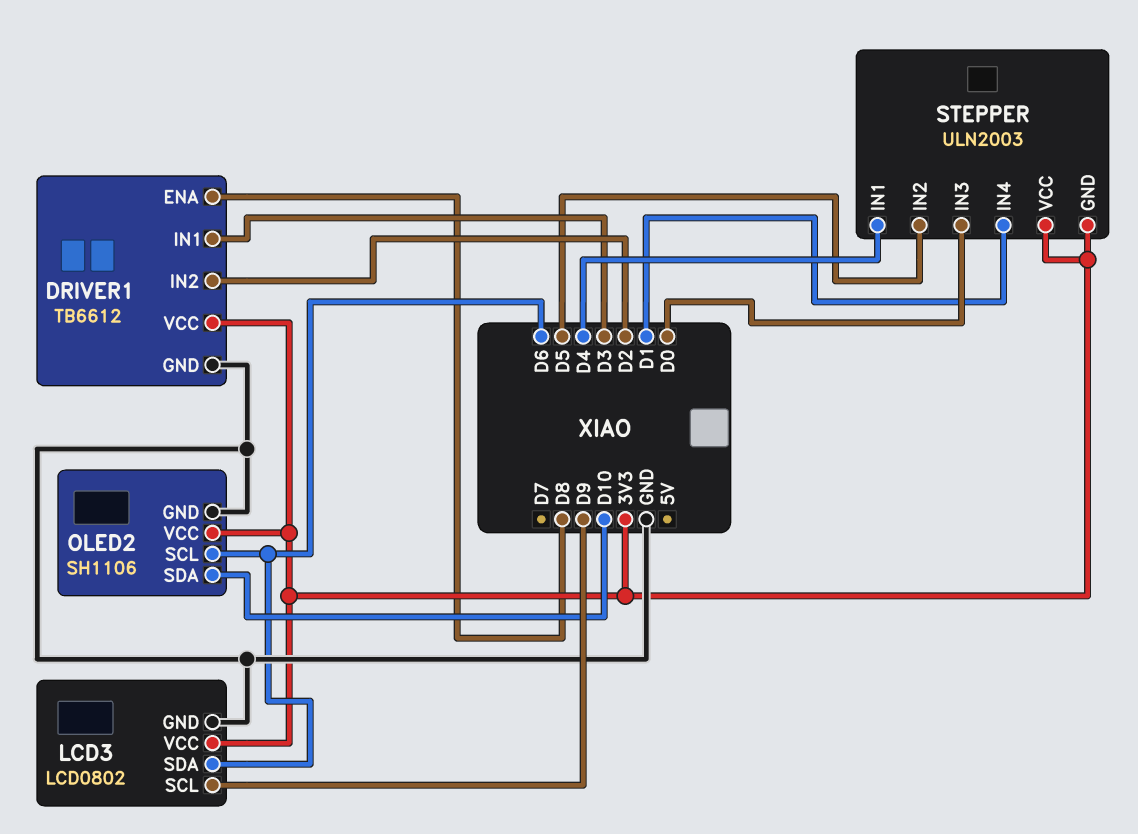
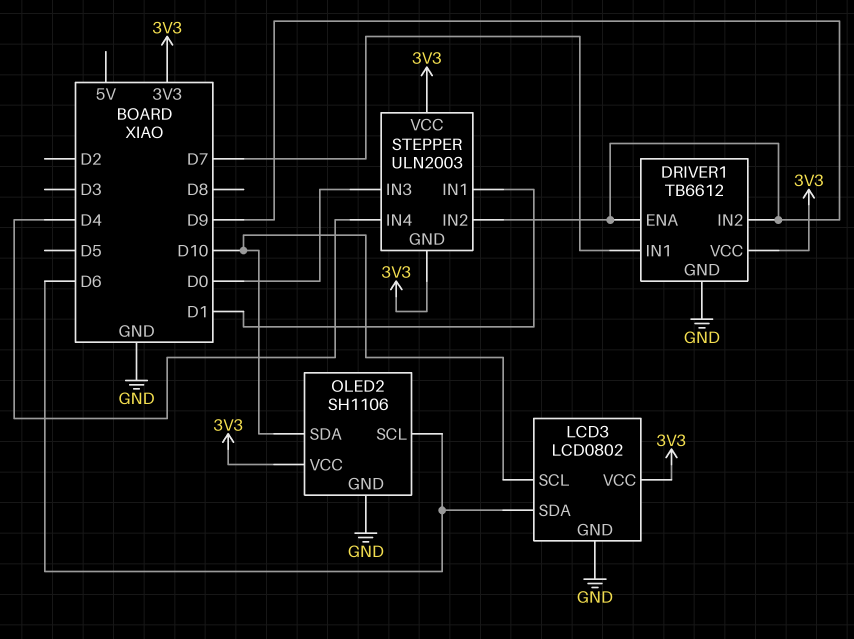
DRIVER1 pin ENA: D8 -> D9
DRIVER1 pin IN1: D3 -> D7
DRIVER1 pin IN2: D2 -> D9
LCD3 pin SCL: D9 -> D10
STEPPER pin IN1: D4 -> D1
STEPPER pin IN2: D5 -> D9
STEPPER pin IN4: D1 -> D4

